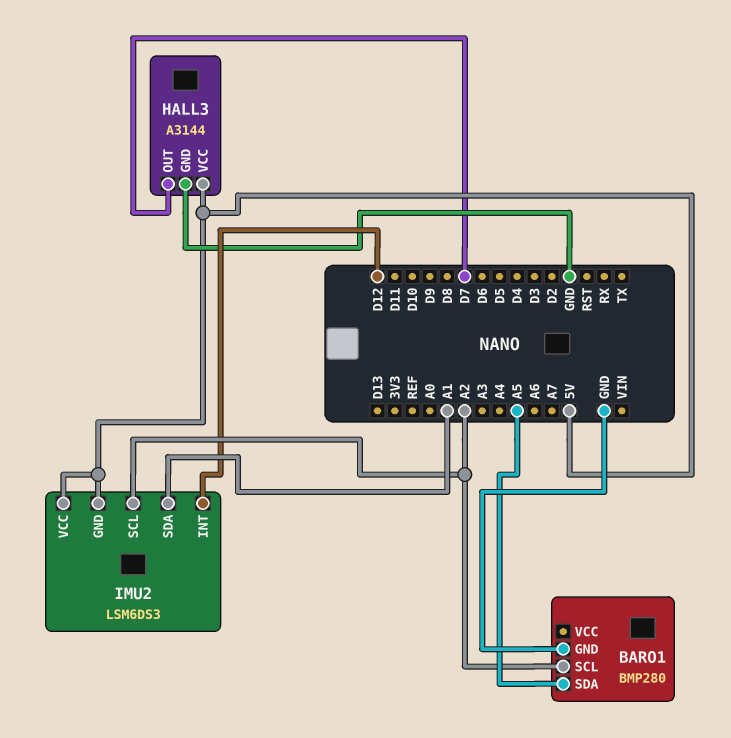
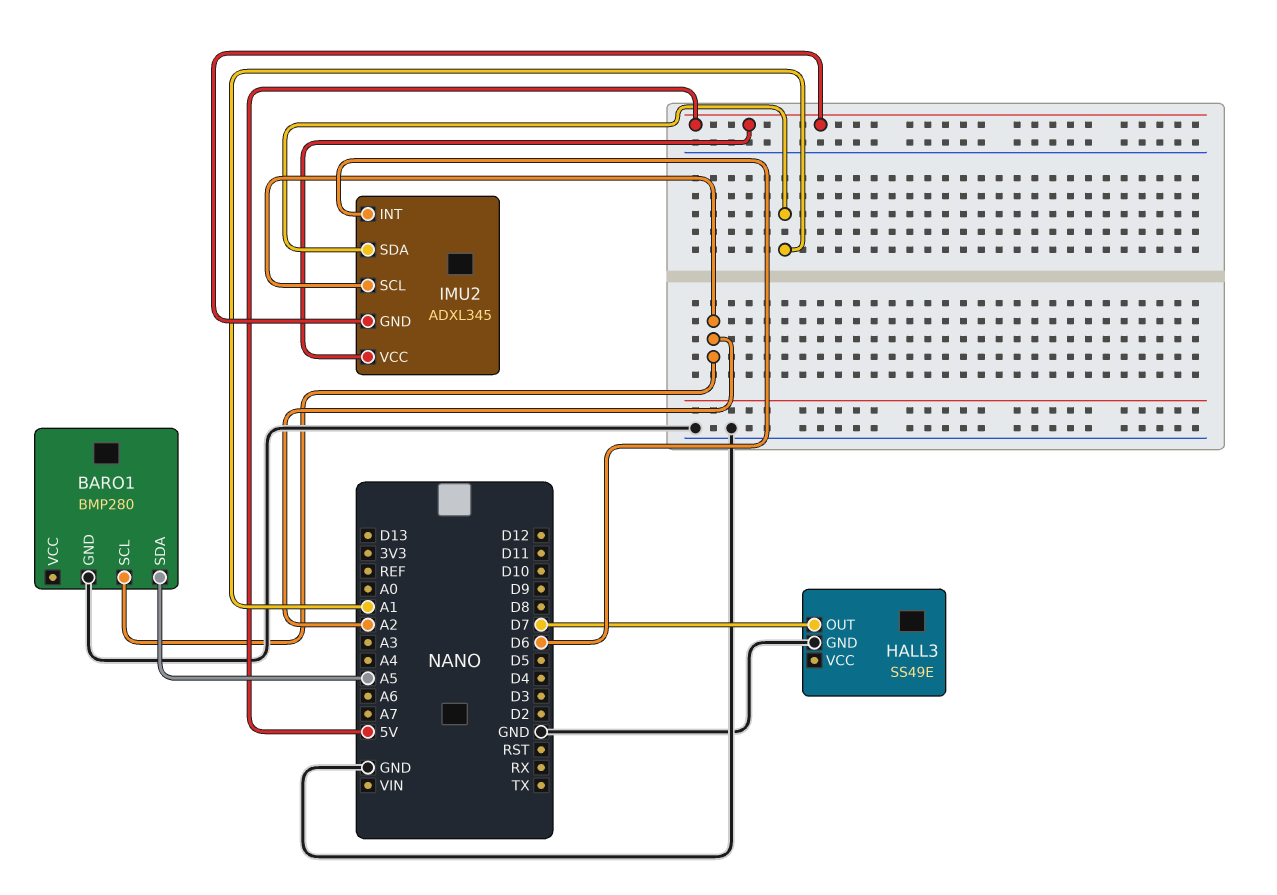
HALL3: A3144 -> SS49E
HALL3 pin VCC: 5V -> none
IMU2: LSM6DS3 -> ADXL345
IMU2 pin INT: D12 -> D6

